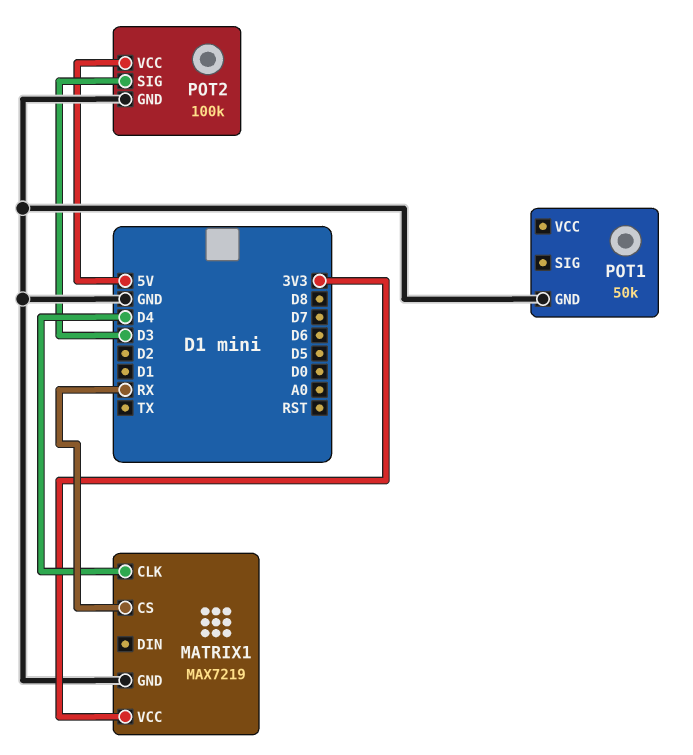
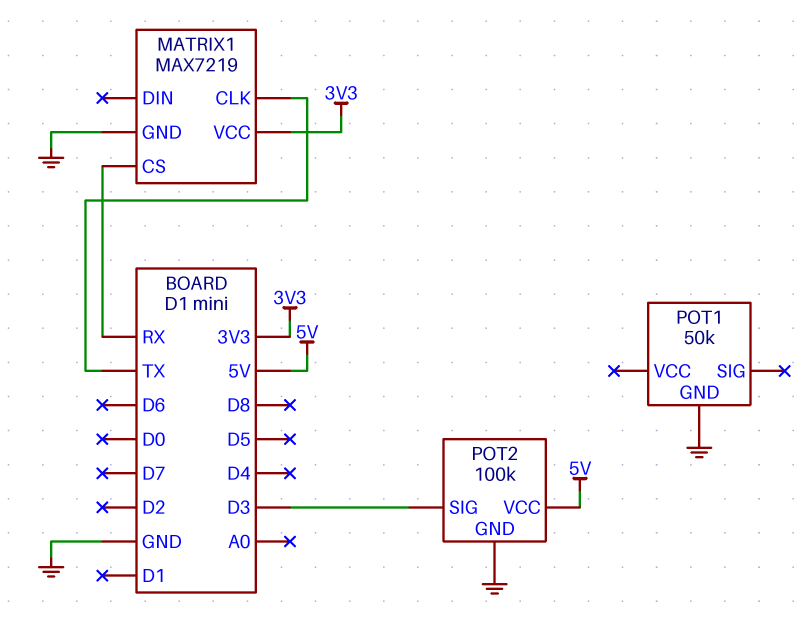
MATRIX1 pin CLK: D4 -> TX

